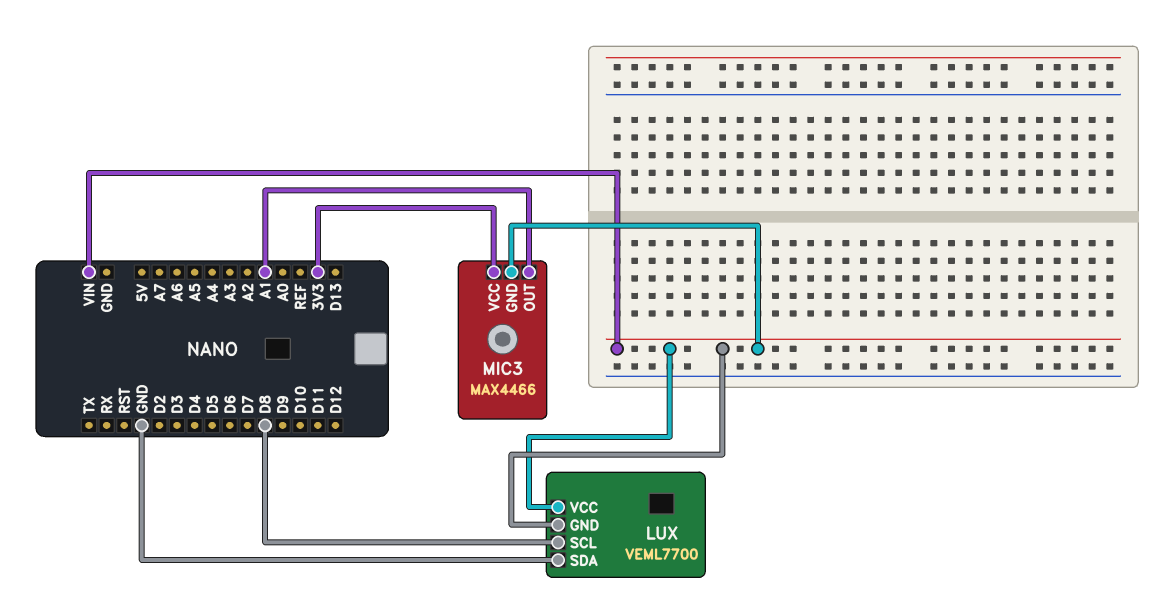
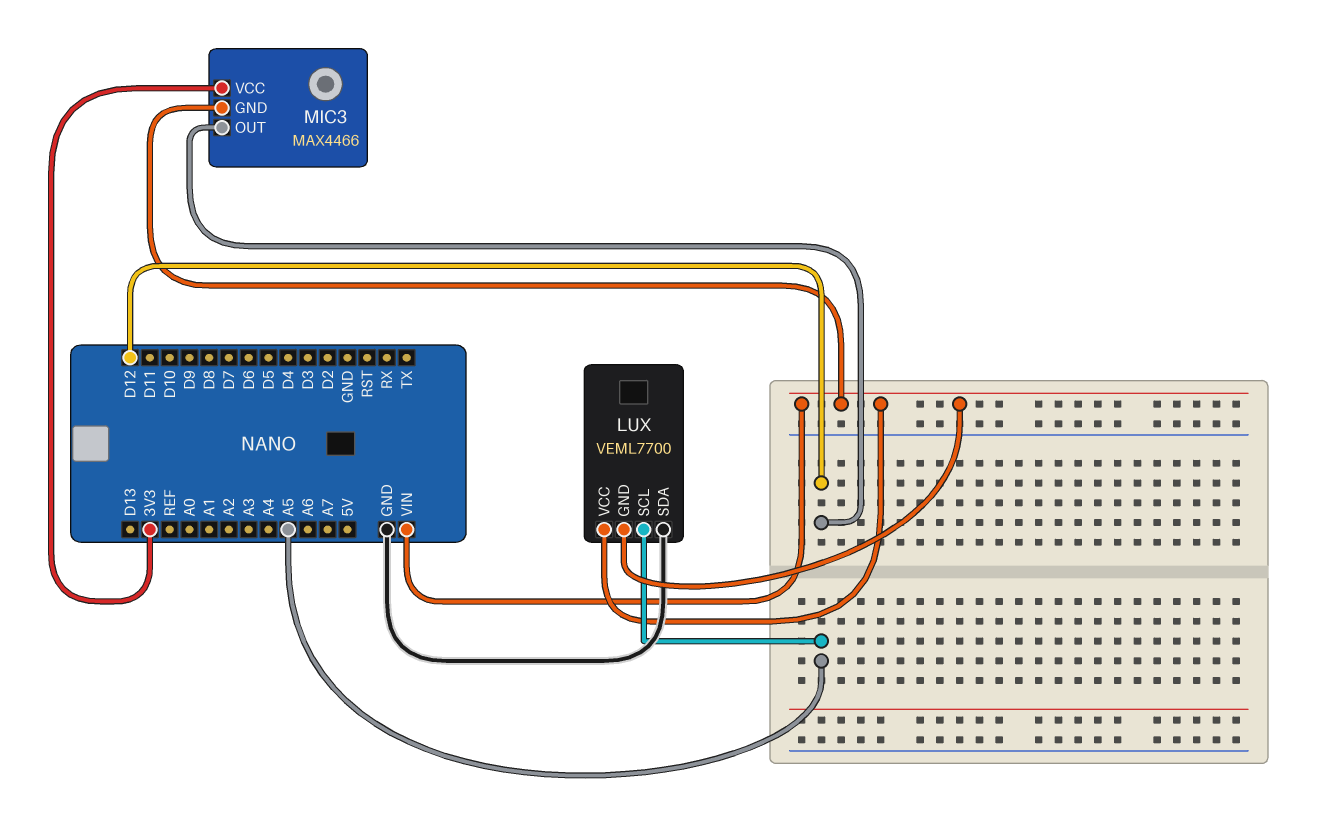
LUX pin SCL: D8 -> A5
MIC3 pin OUT: A1 -> D12

